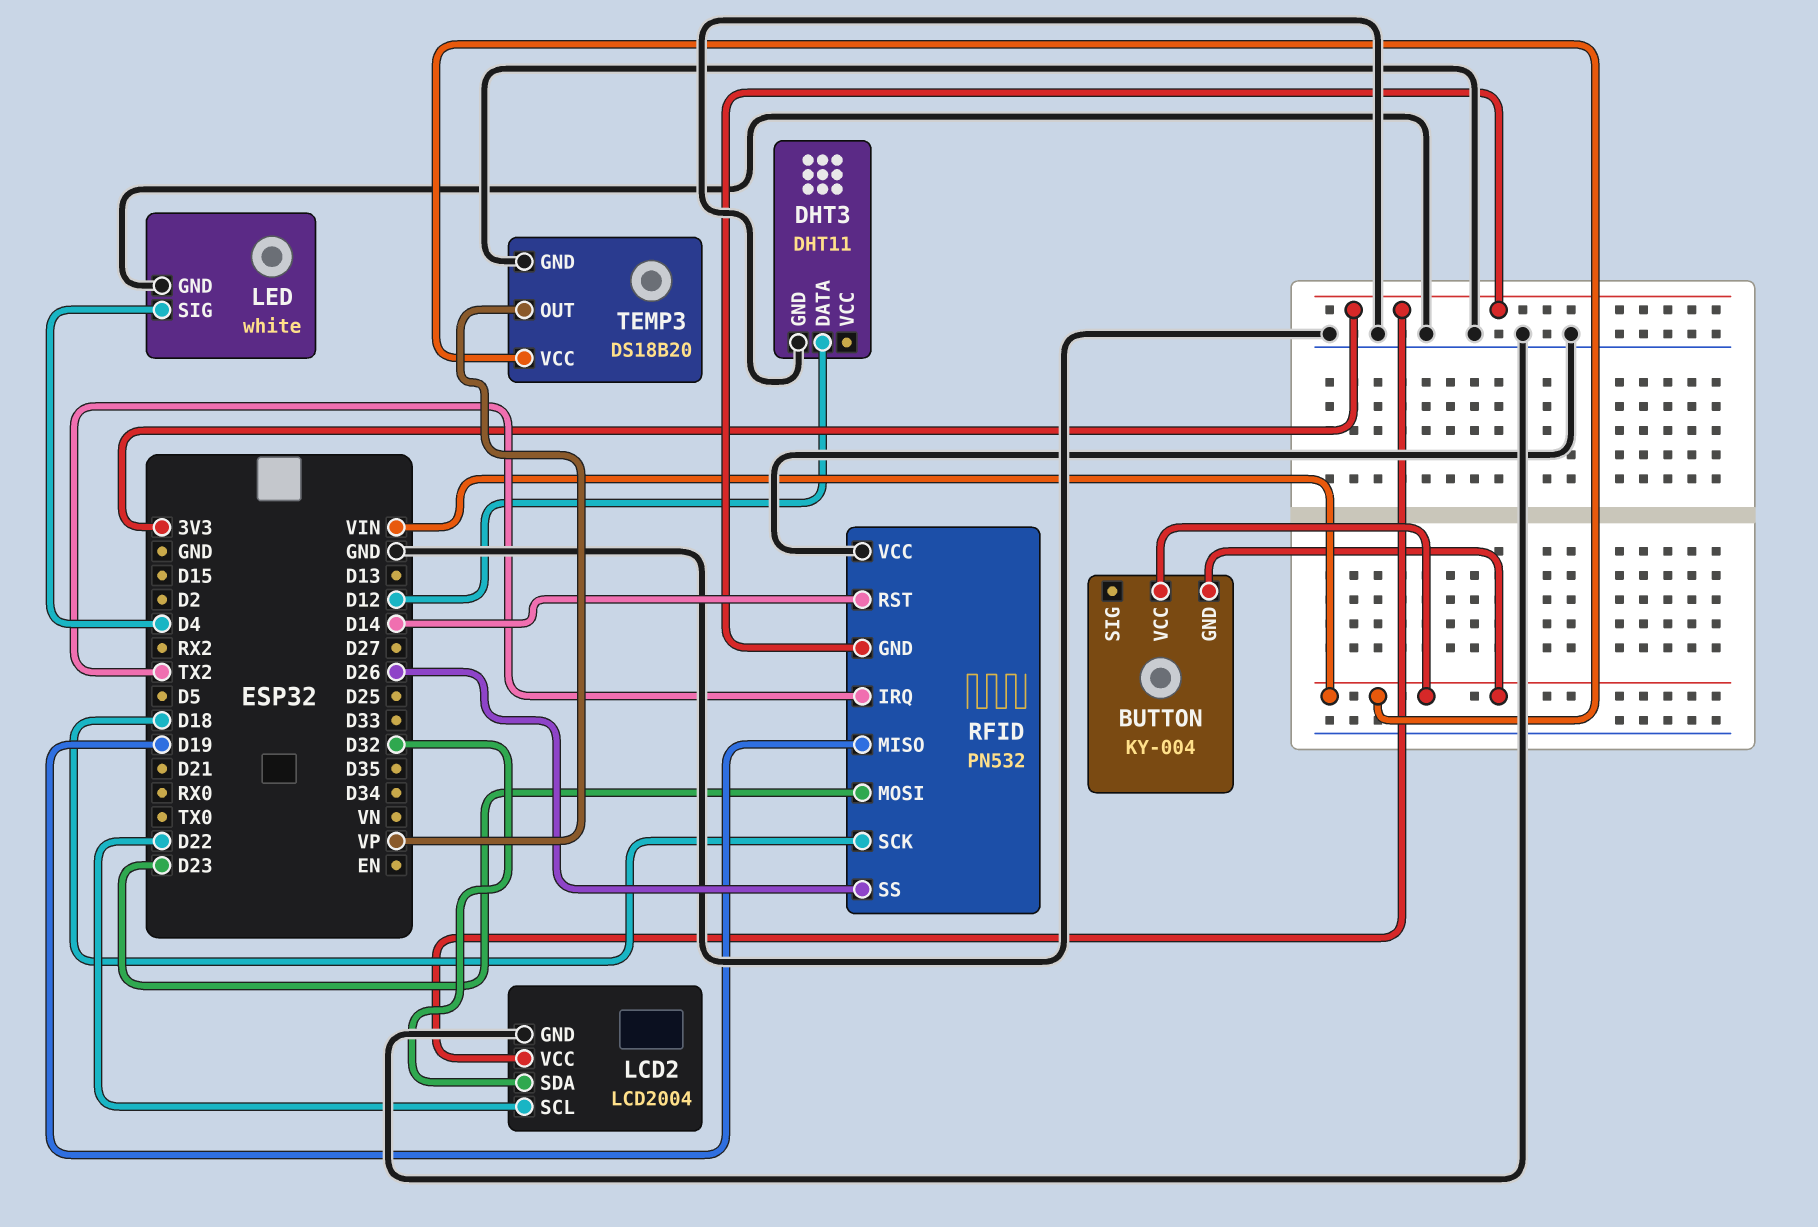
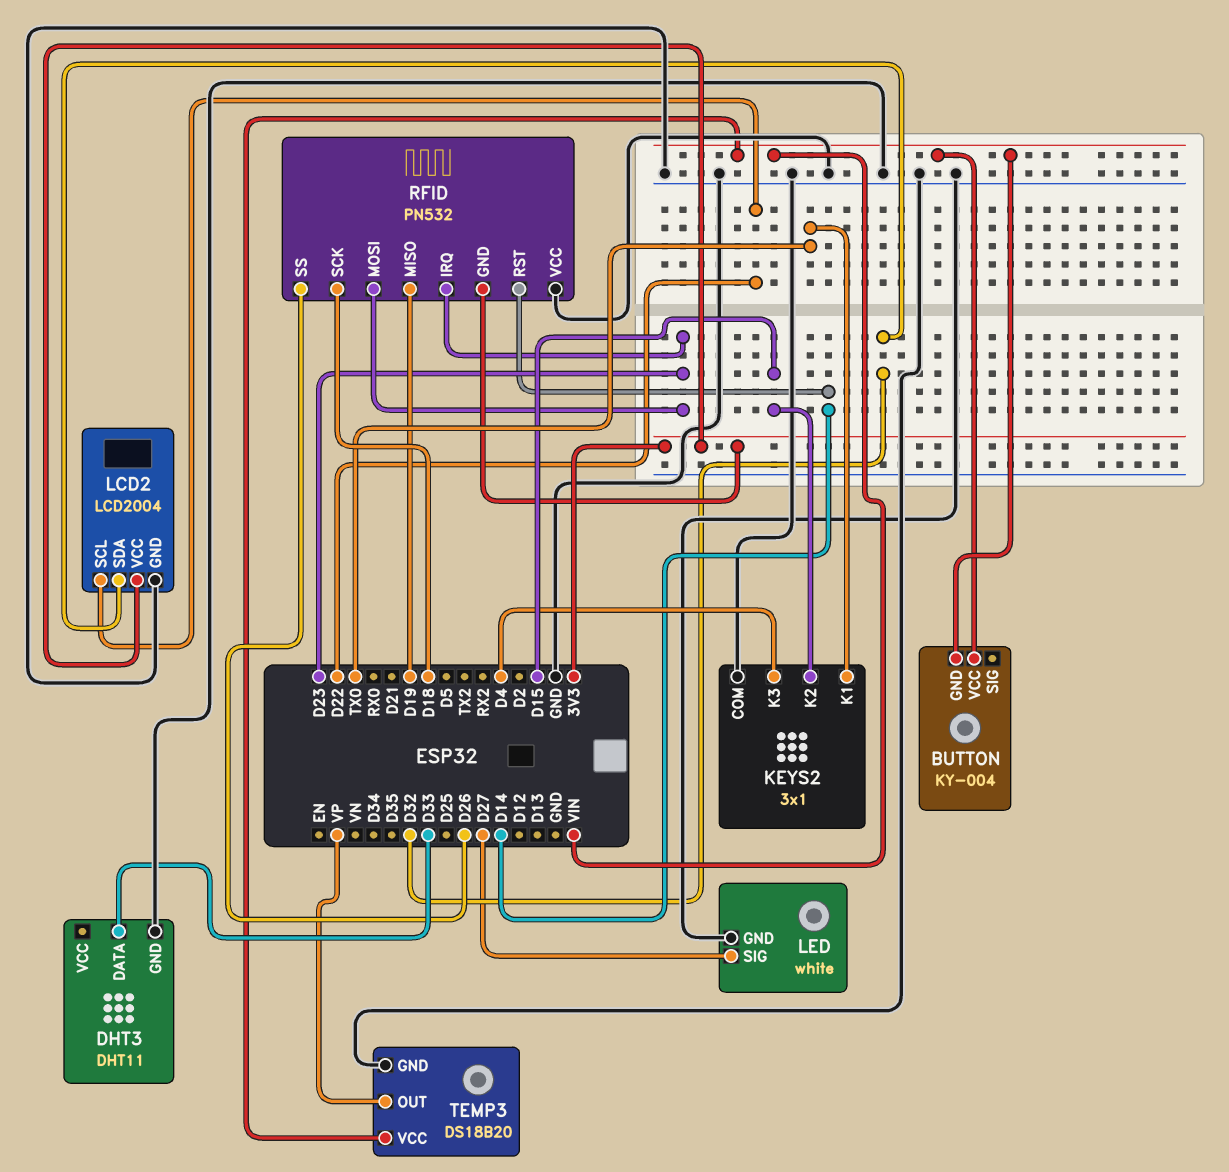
DHT3 pin DATA: D12 -> D33
KEYS2: none -> 3x1
KEYS2 pin COM: none -> GND
KEYS2 pin K1: none -> TX0
KEYS2 pin K2: none -> D15
KEYS2 pin K3: none -> D4
LED pin SIG: D4 -> D27
RFID pin IRQ: TX2 -> D23

